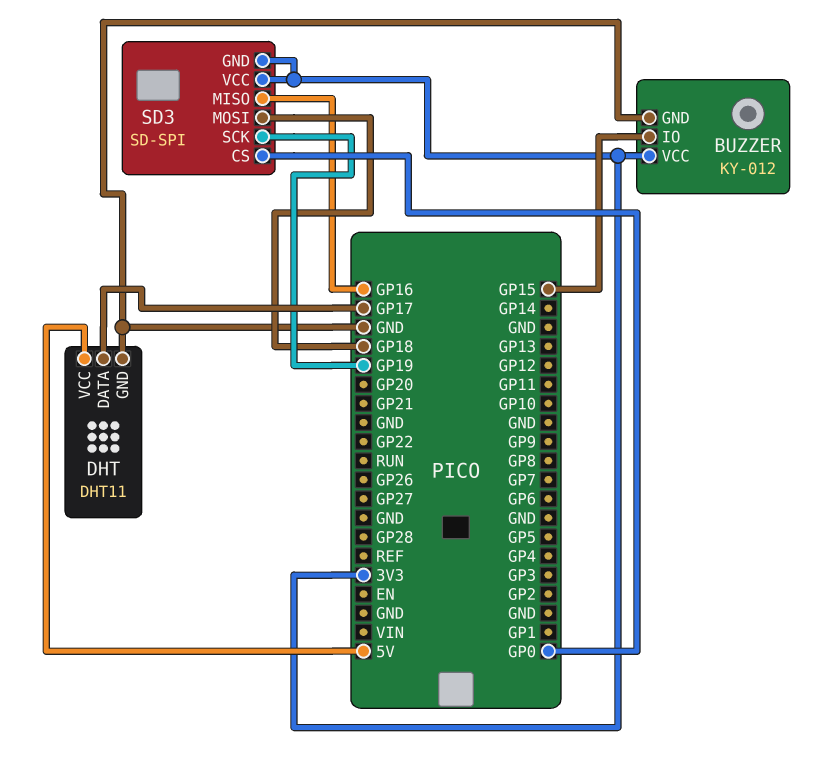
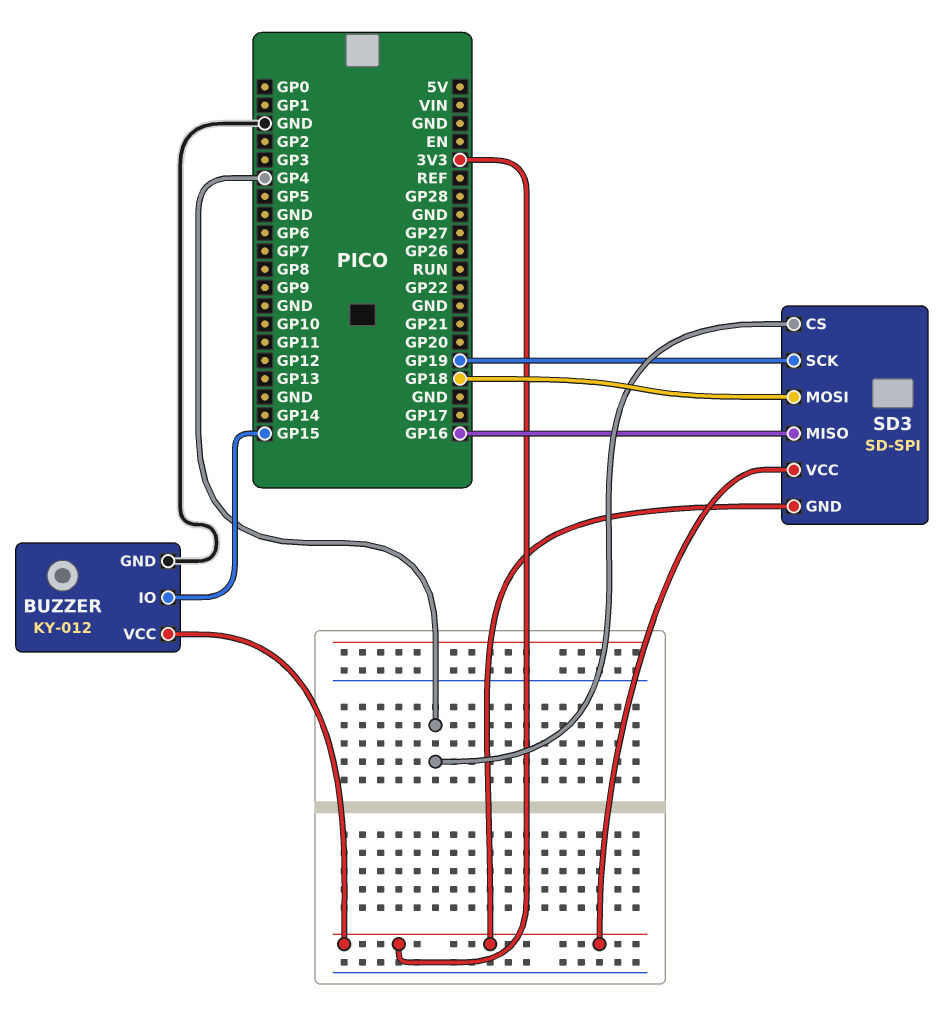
DHT: DHT11 -> none
DHT pin DATA: GP17 -> none
DHT pin GND: GND -> none
DHT pin VCC: 5V -> none
SD3 pin CS: GP0 -> GP4

